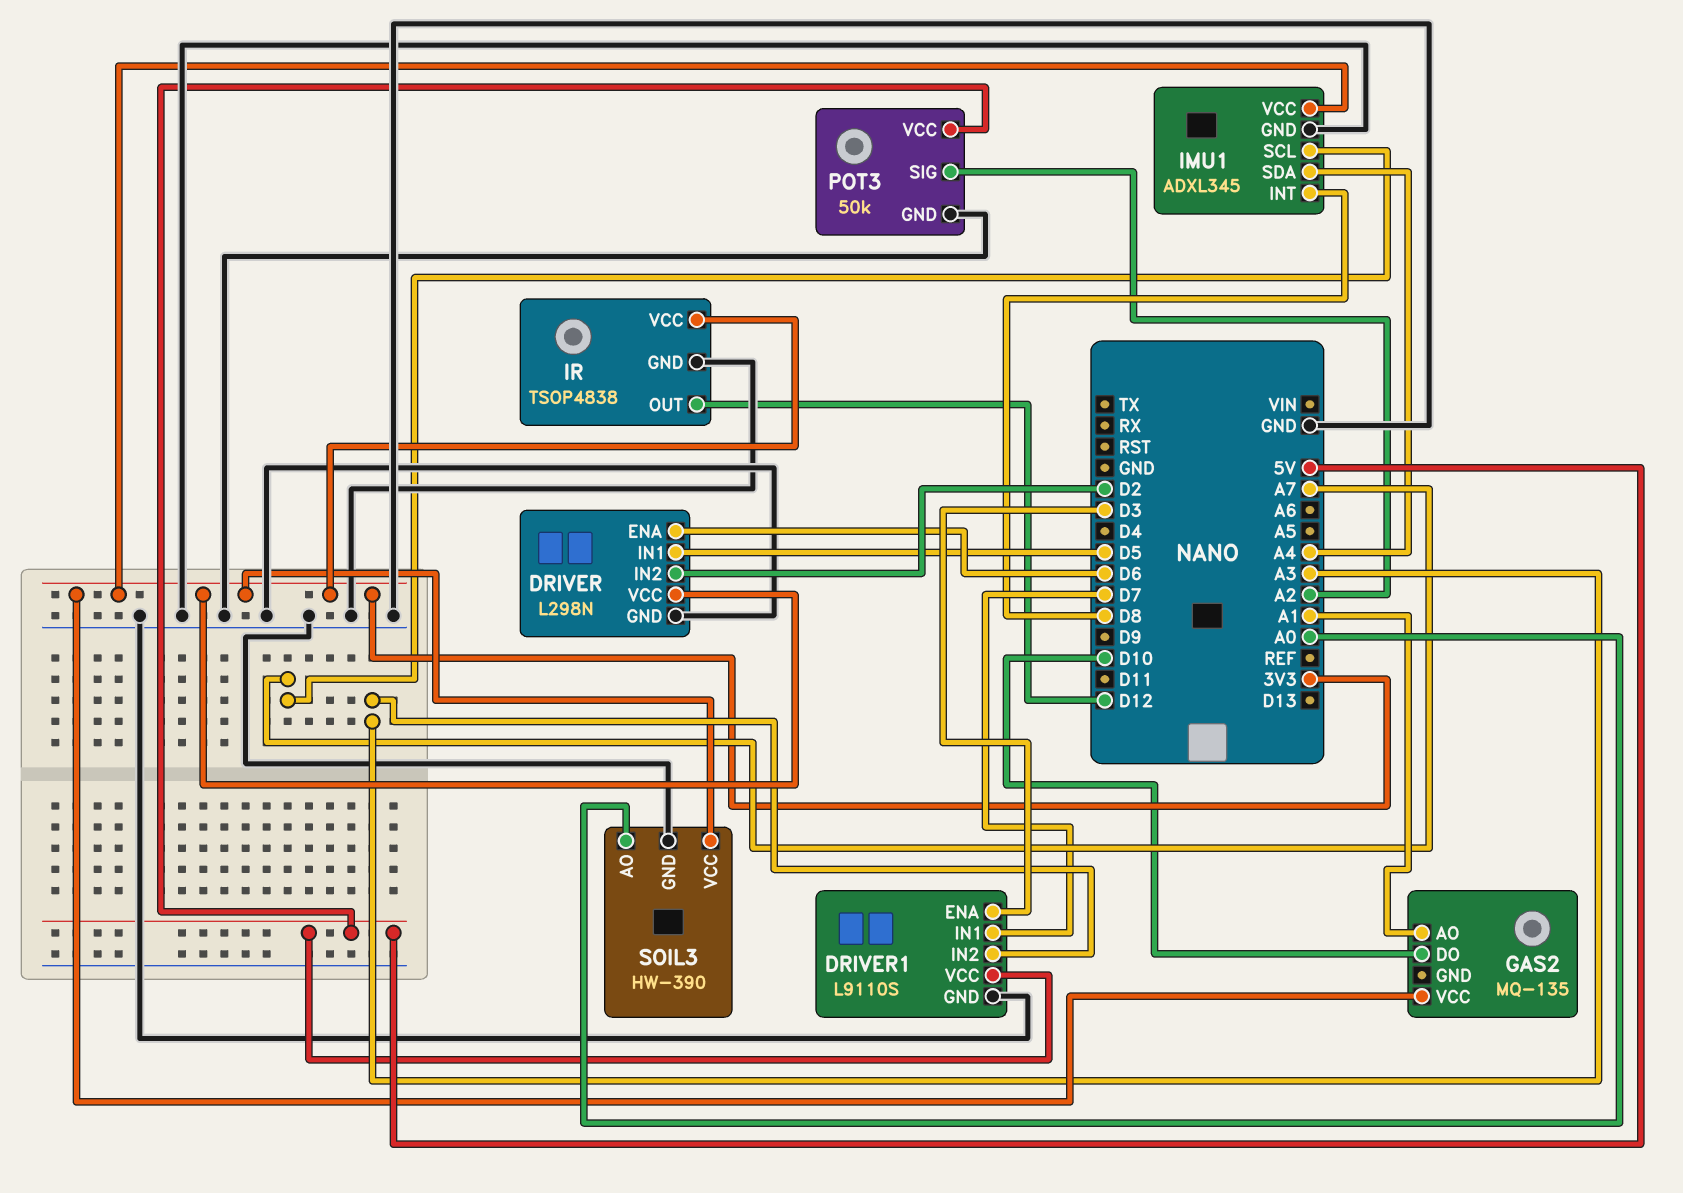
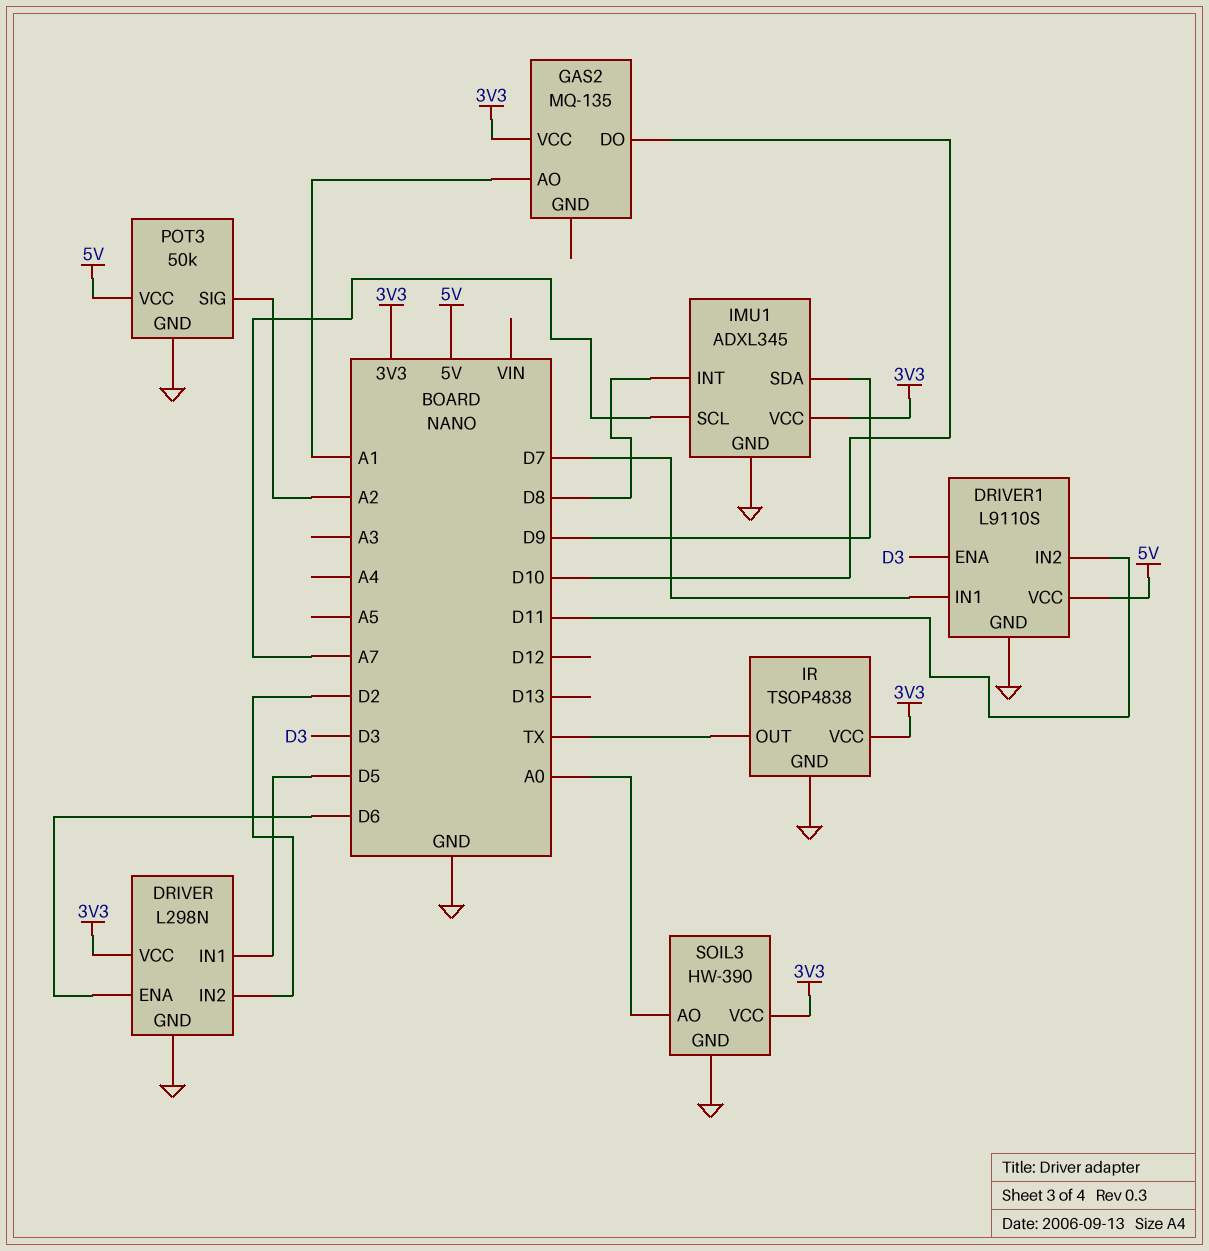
DRIVER1 pin IN2: A3 -> D11
IMU1 pin SDA: A4 -> D9
IR pin OUT: D12 -> TX

